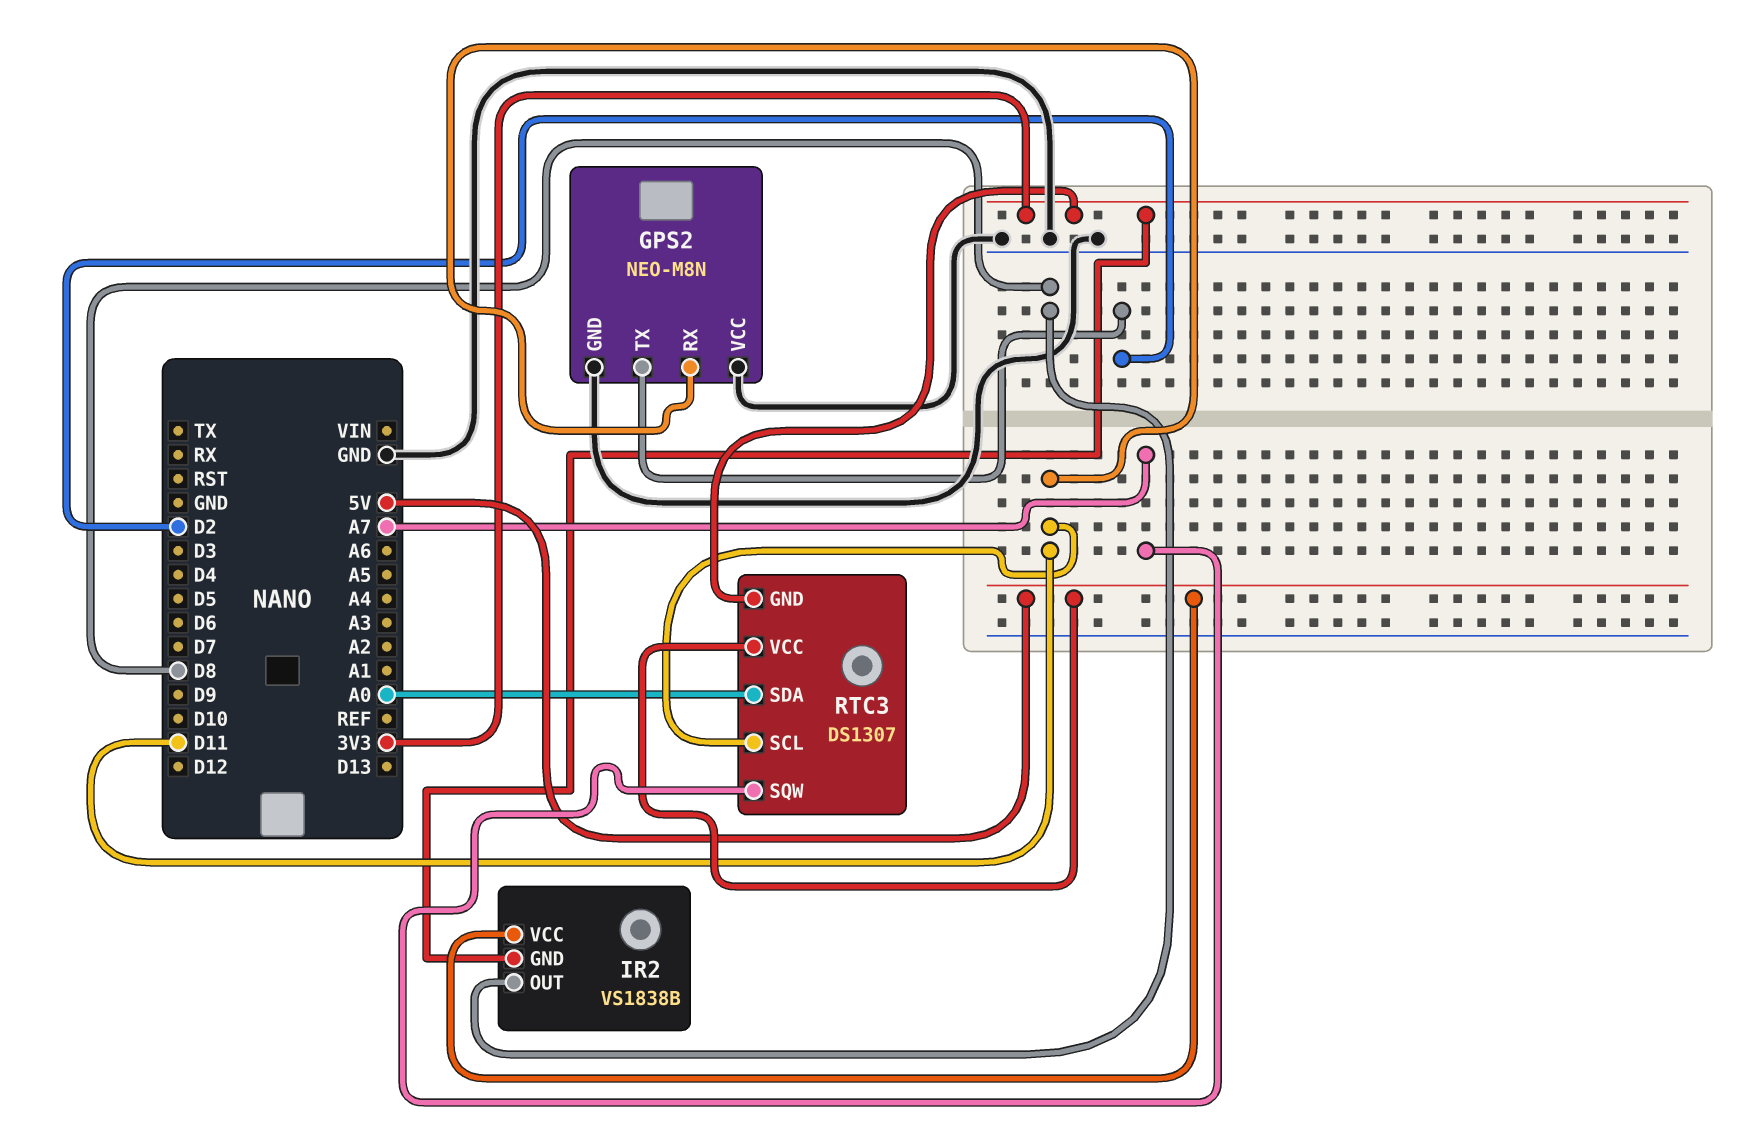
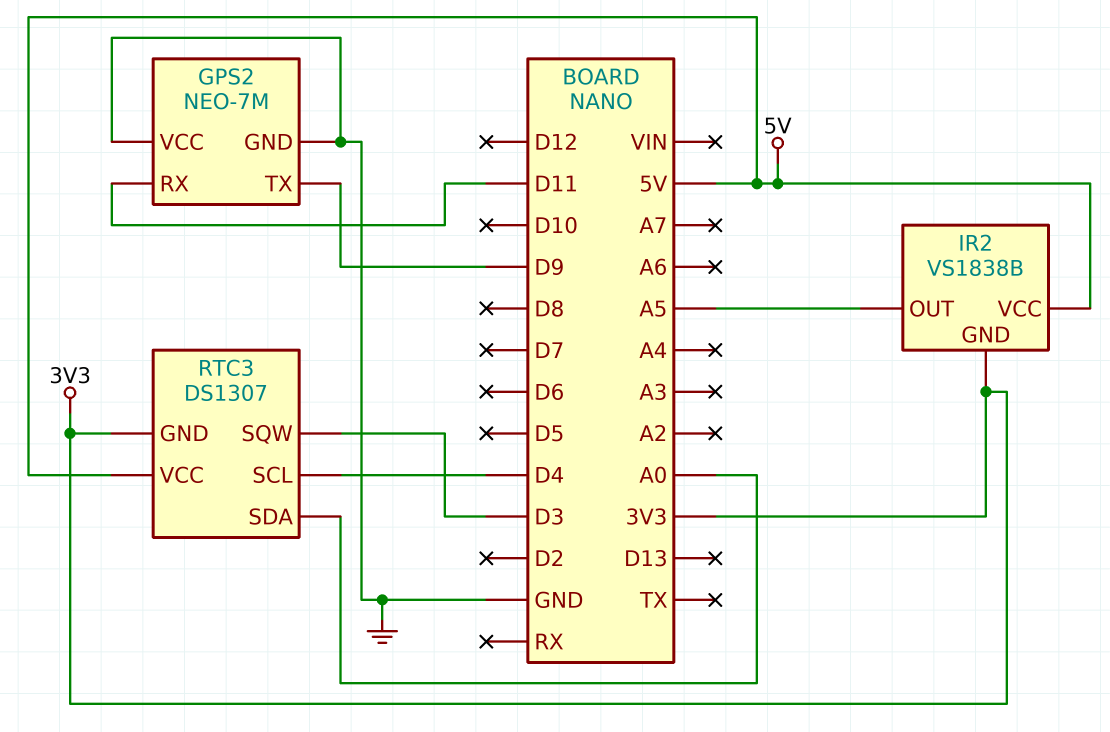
GPS2: NEO-M8N -> NEO-7M
GPS2 pin TX: D2 -> D9
IR2 pin OUT: D8 -> A5
RTC3 pin SCL: D11 -> D4
RTC3 pin SQW: A7 -> D3

